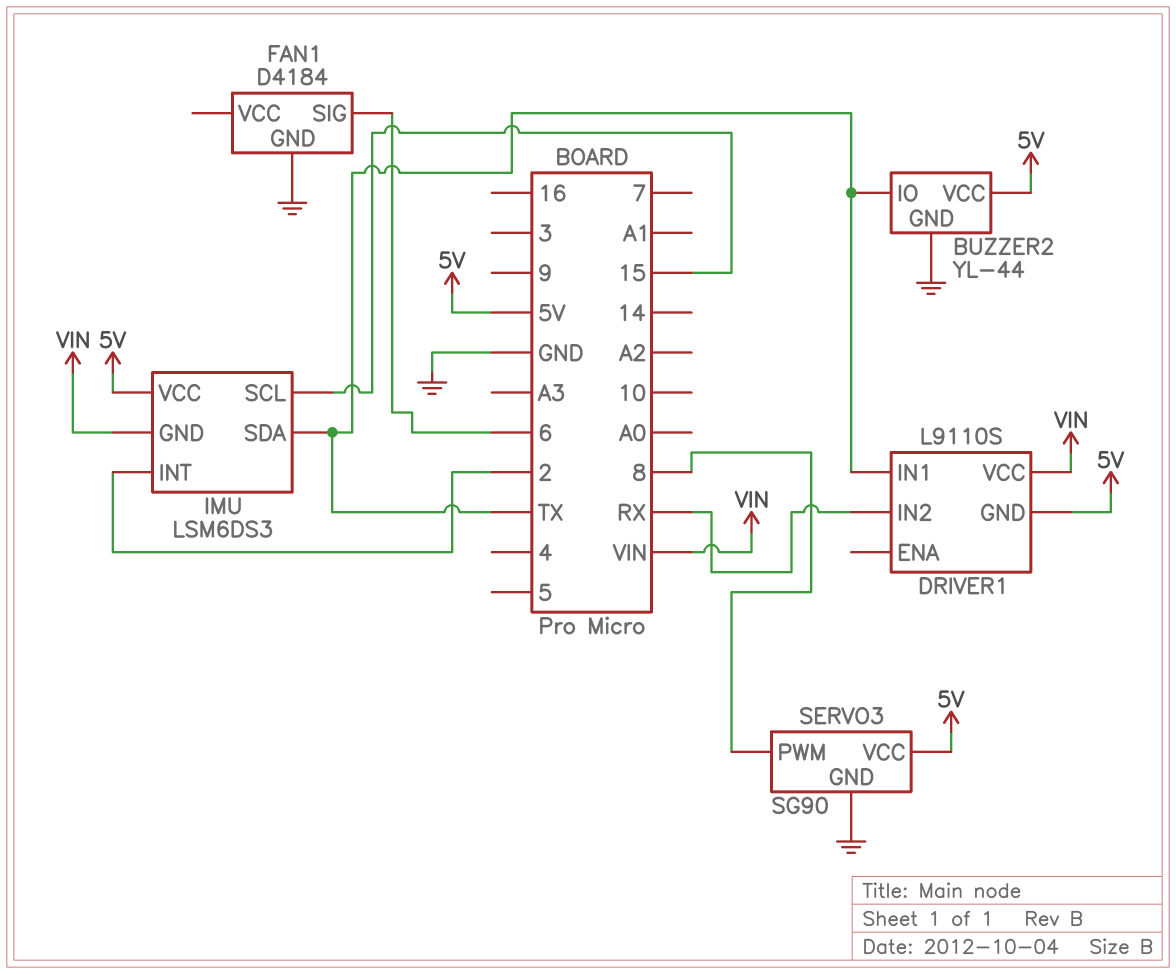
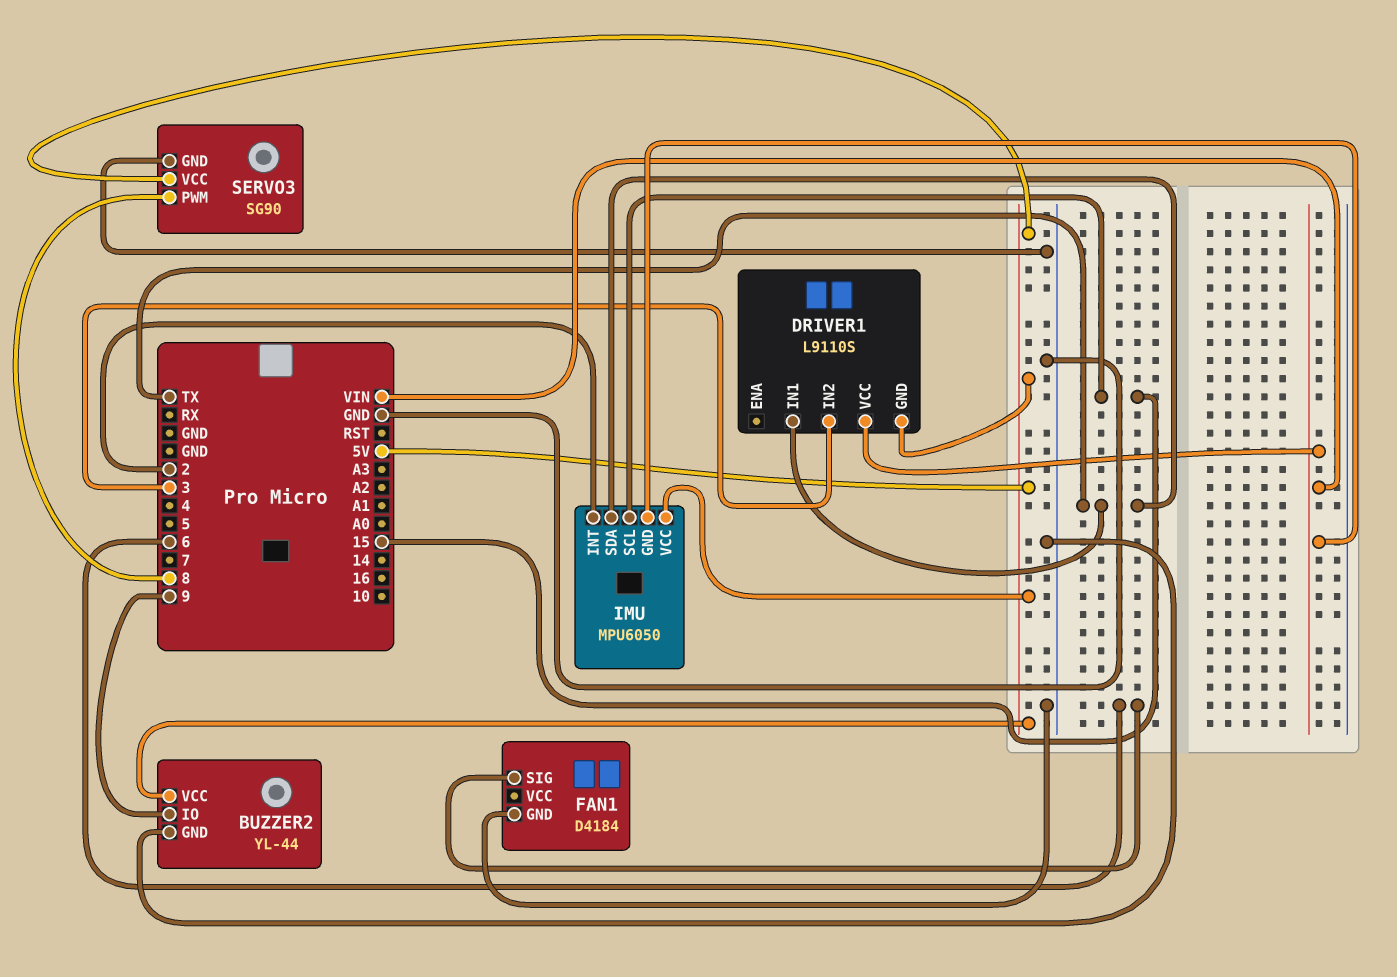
BUZZER2 pin IO: TX -> 9
DRIVER1 pin IN2: RX -> 3
IMU: LSM6DS3 -> MPU6050

